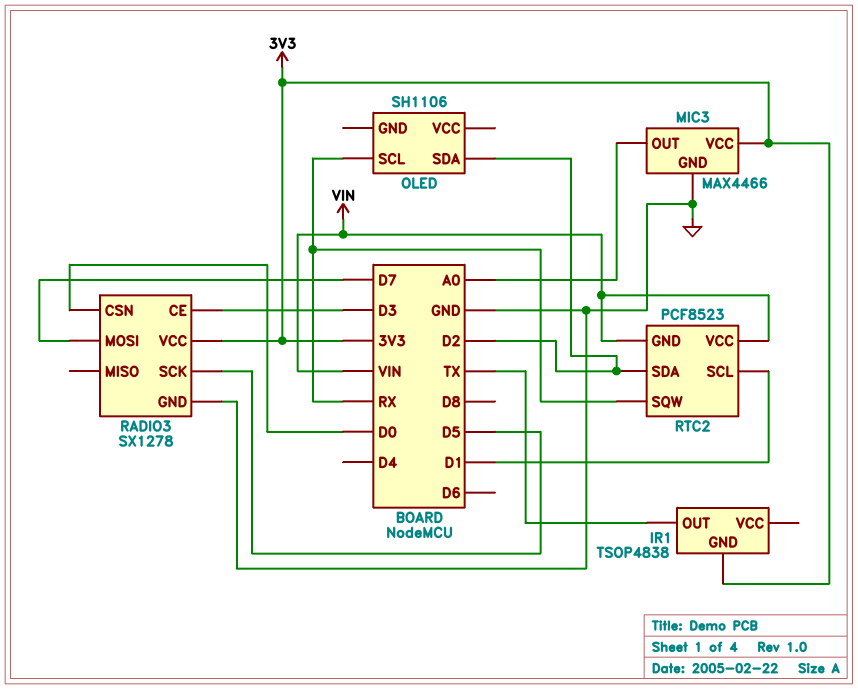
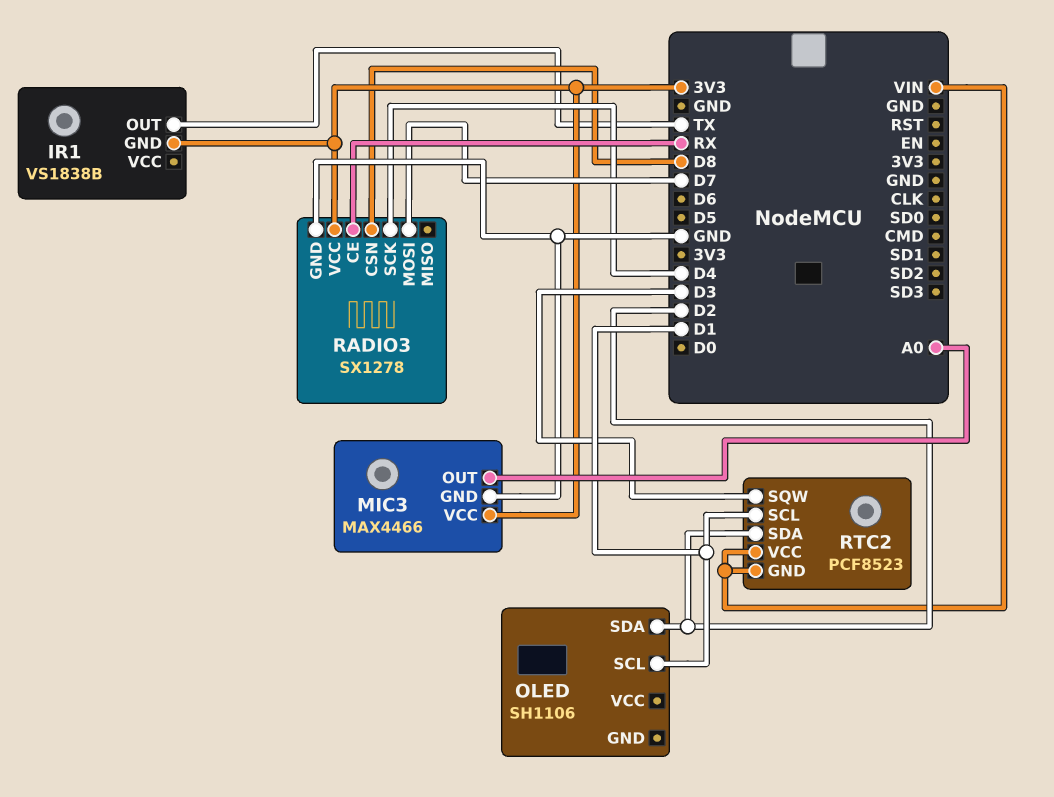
IR1: TSOP4838 -> VS1838B
OLED pin SCL: RX -> D1
RADIO3 pin CE: D3 -> RX
RADIO3 pin CSN: D0 -> D8
RADIO3 pin SCK: D5 -> D4
RTC2 pin SQW: RX -> D3

